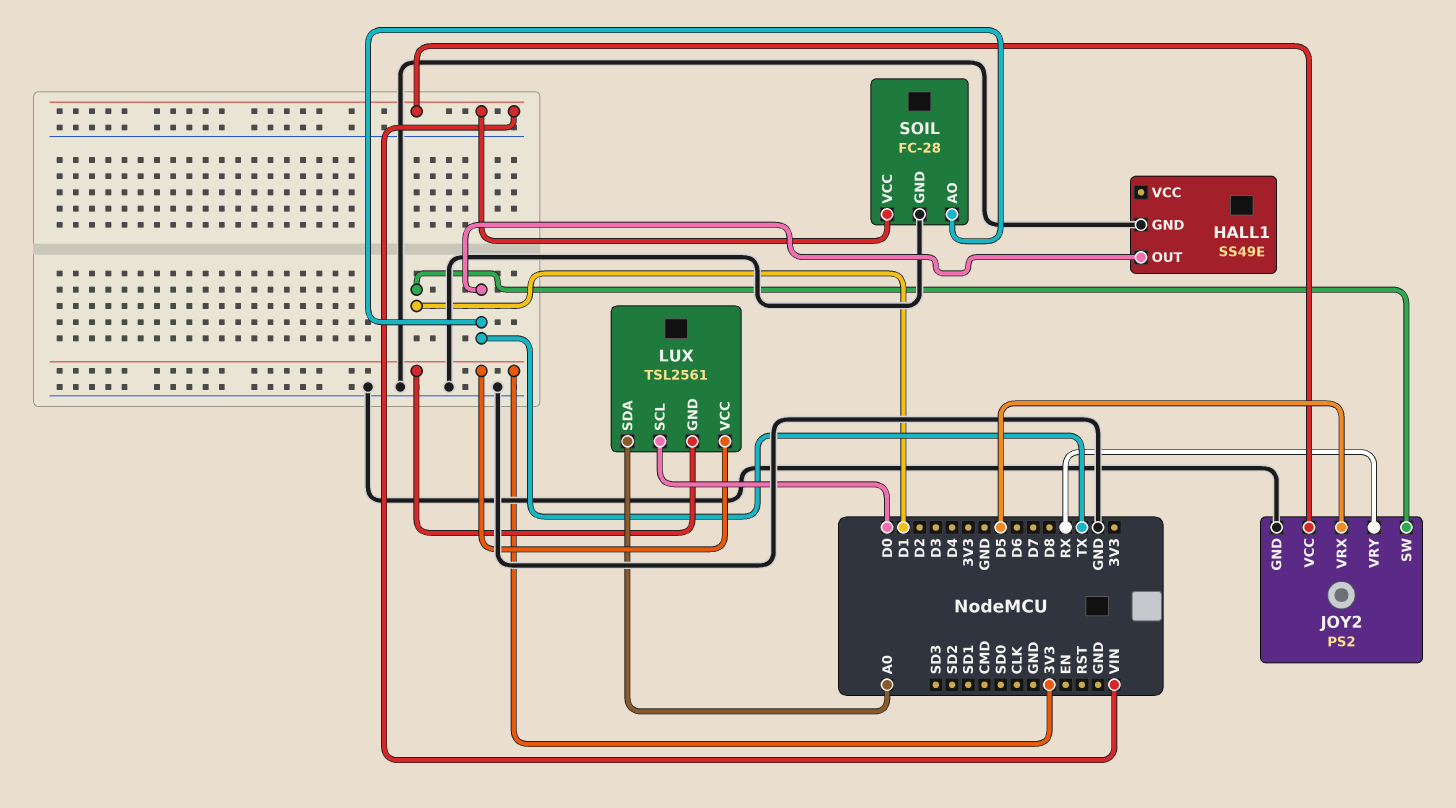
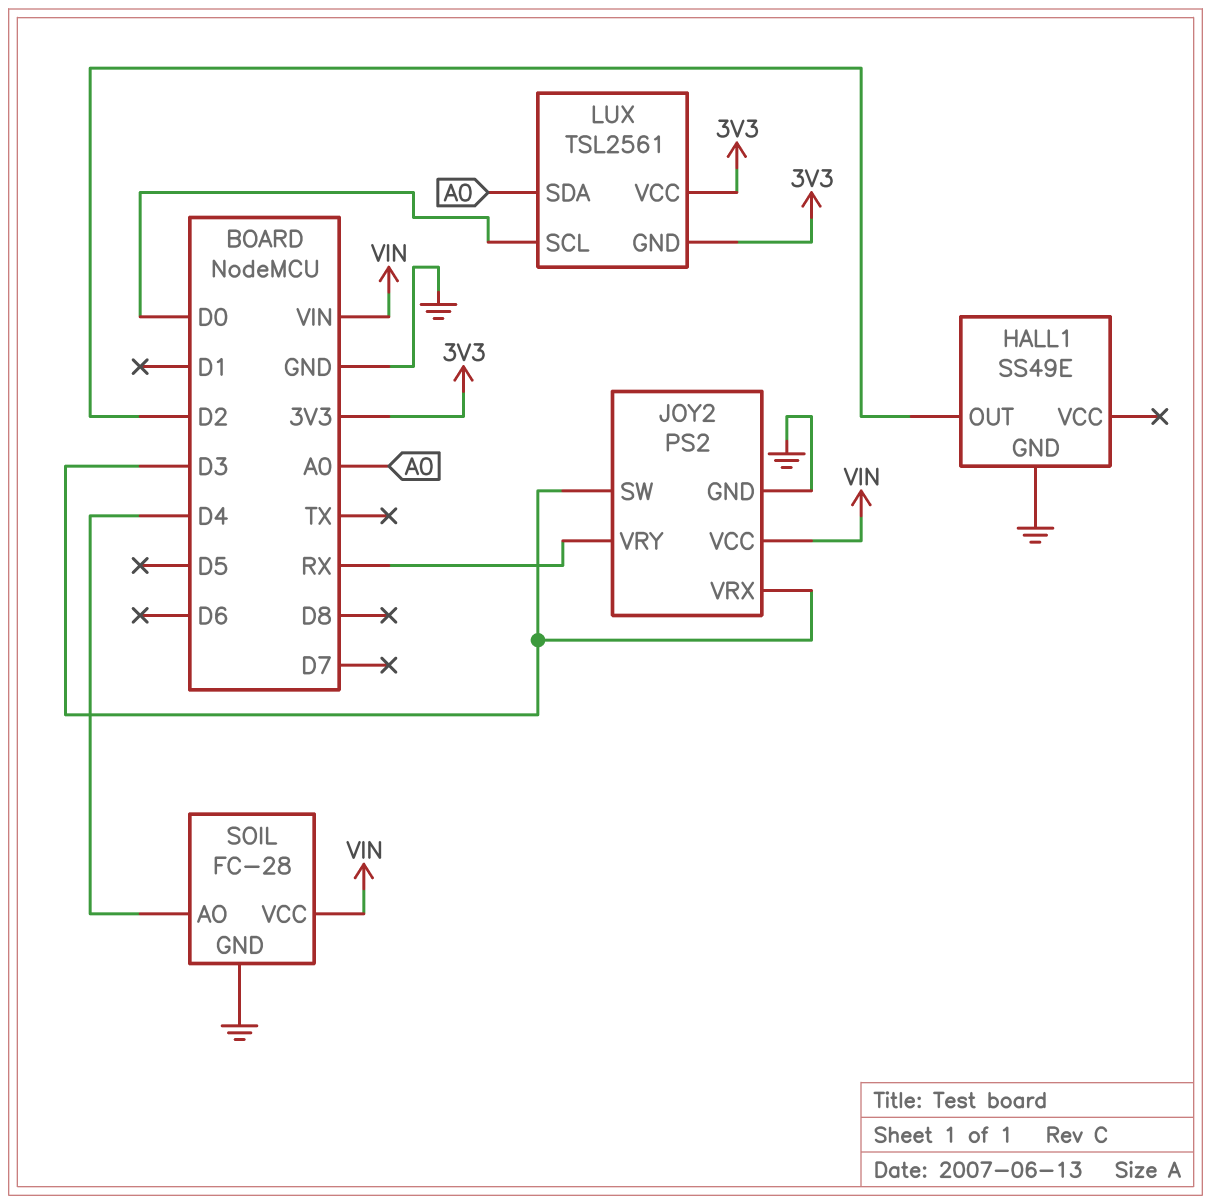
HALL1 pin OUT: TX -> D2
JOY2 pin SW: D1 -> D3
JOY2 pin VRX: D5 -> D3
SOIL pin AO: TX -> D4

